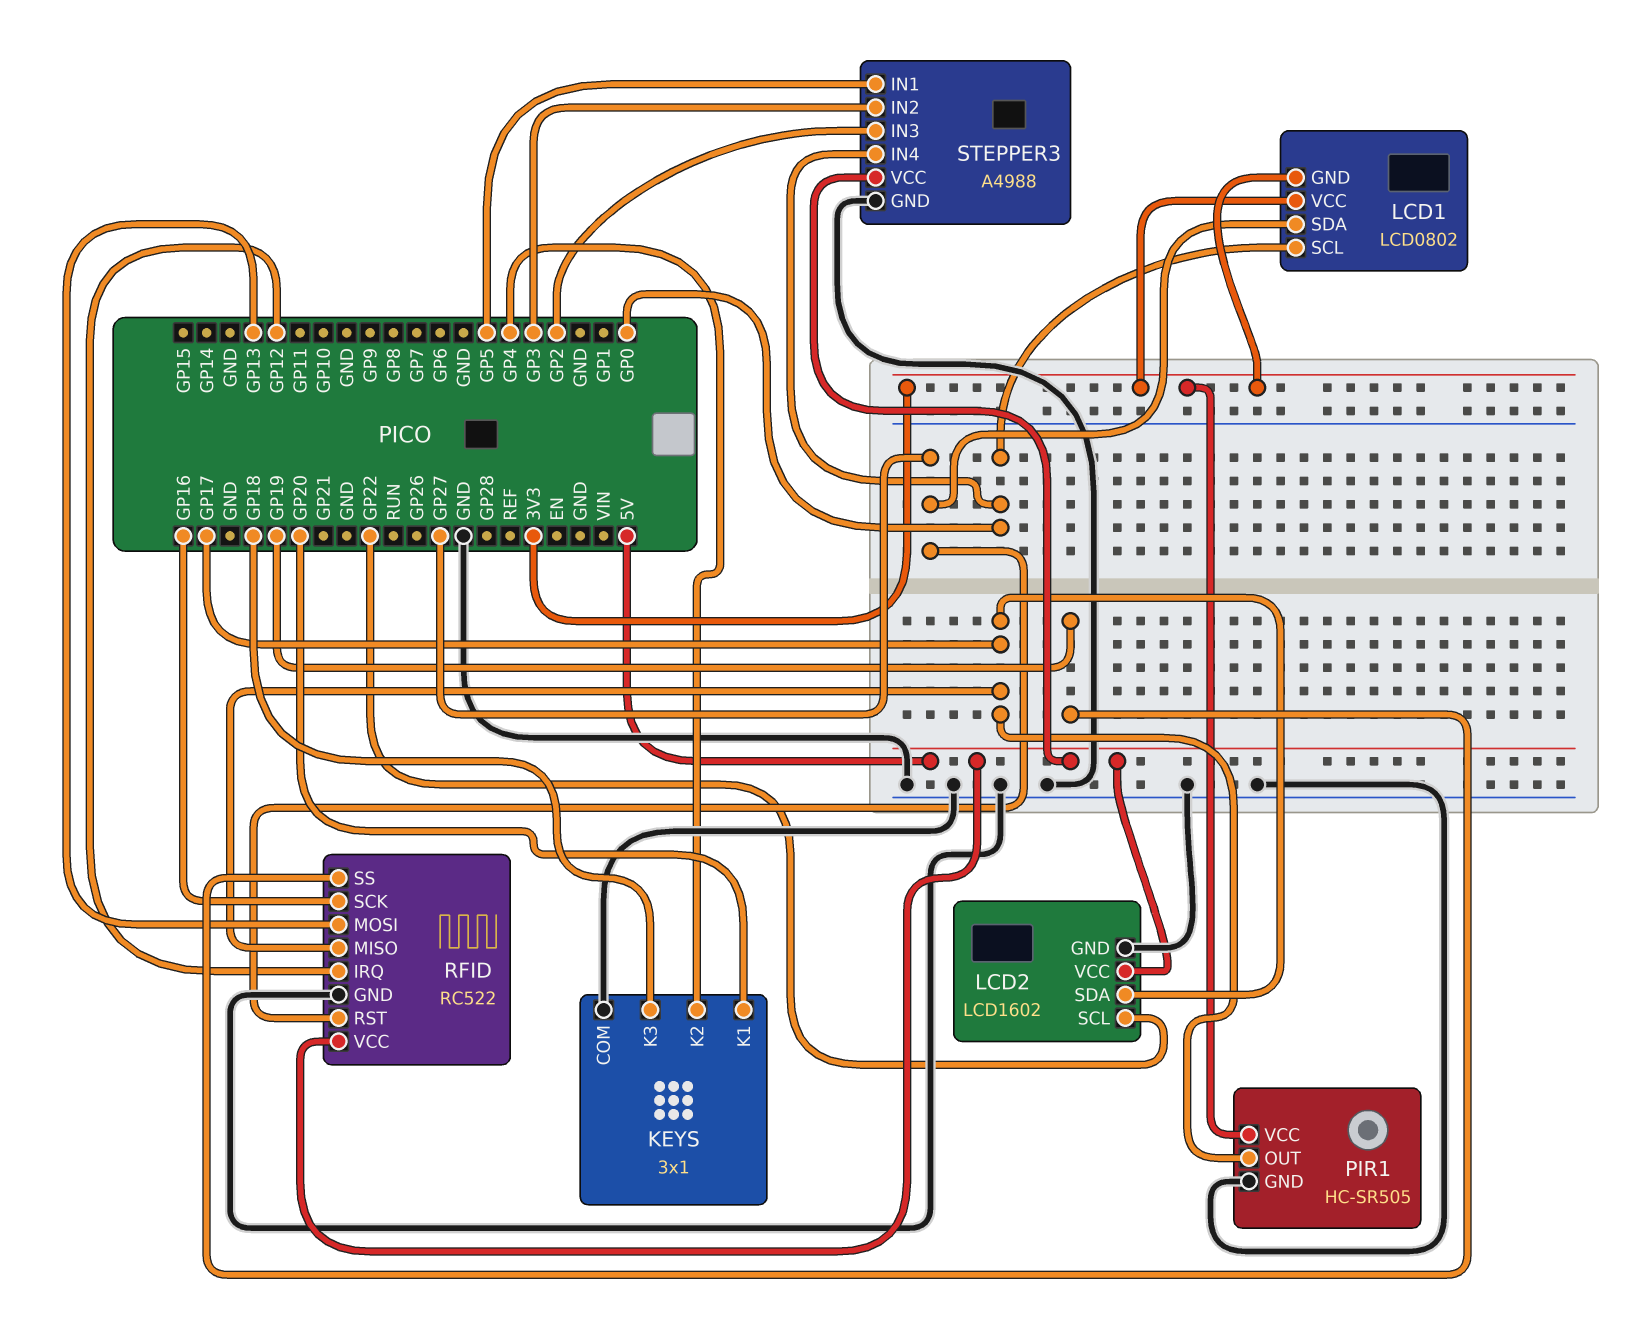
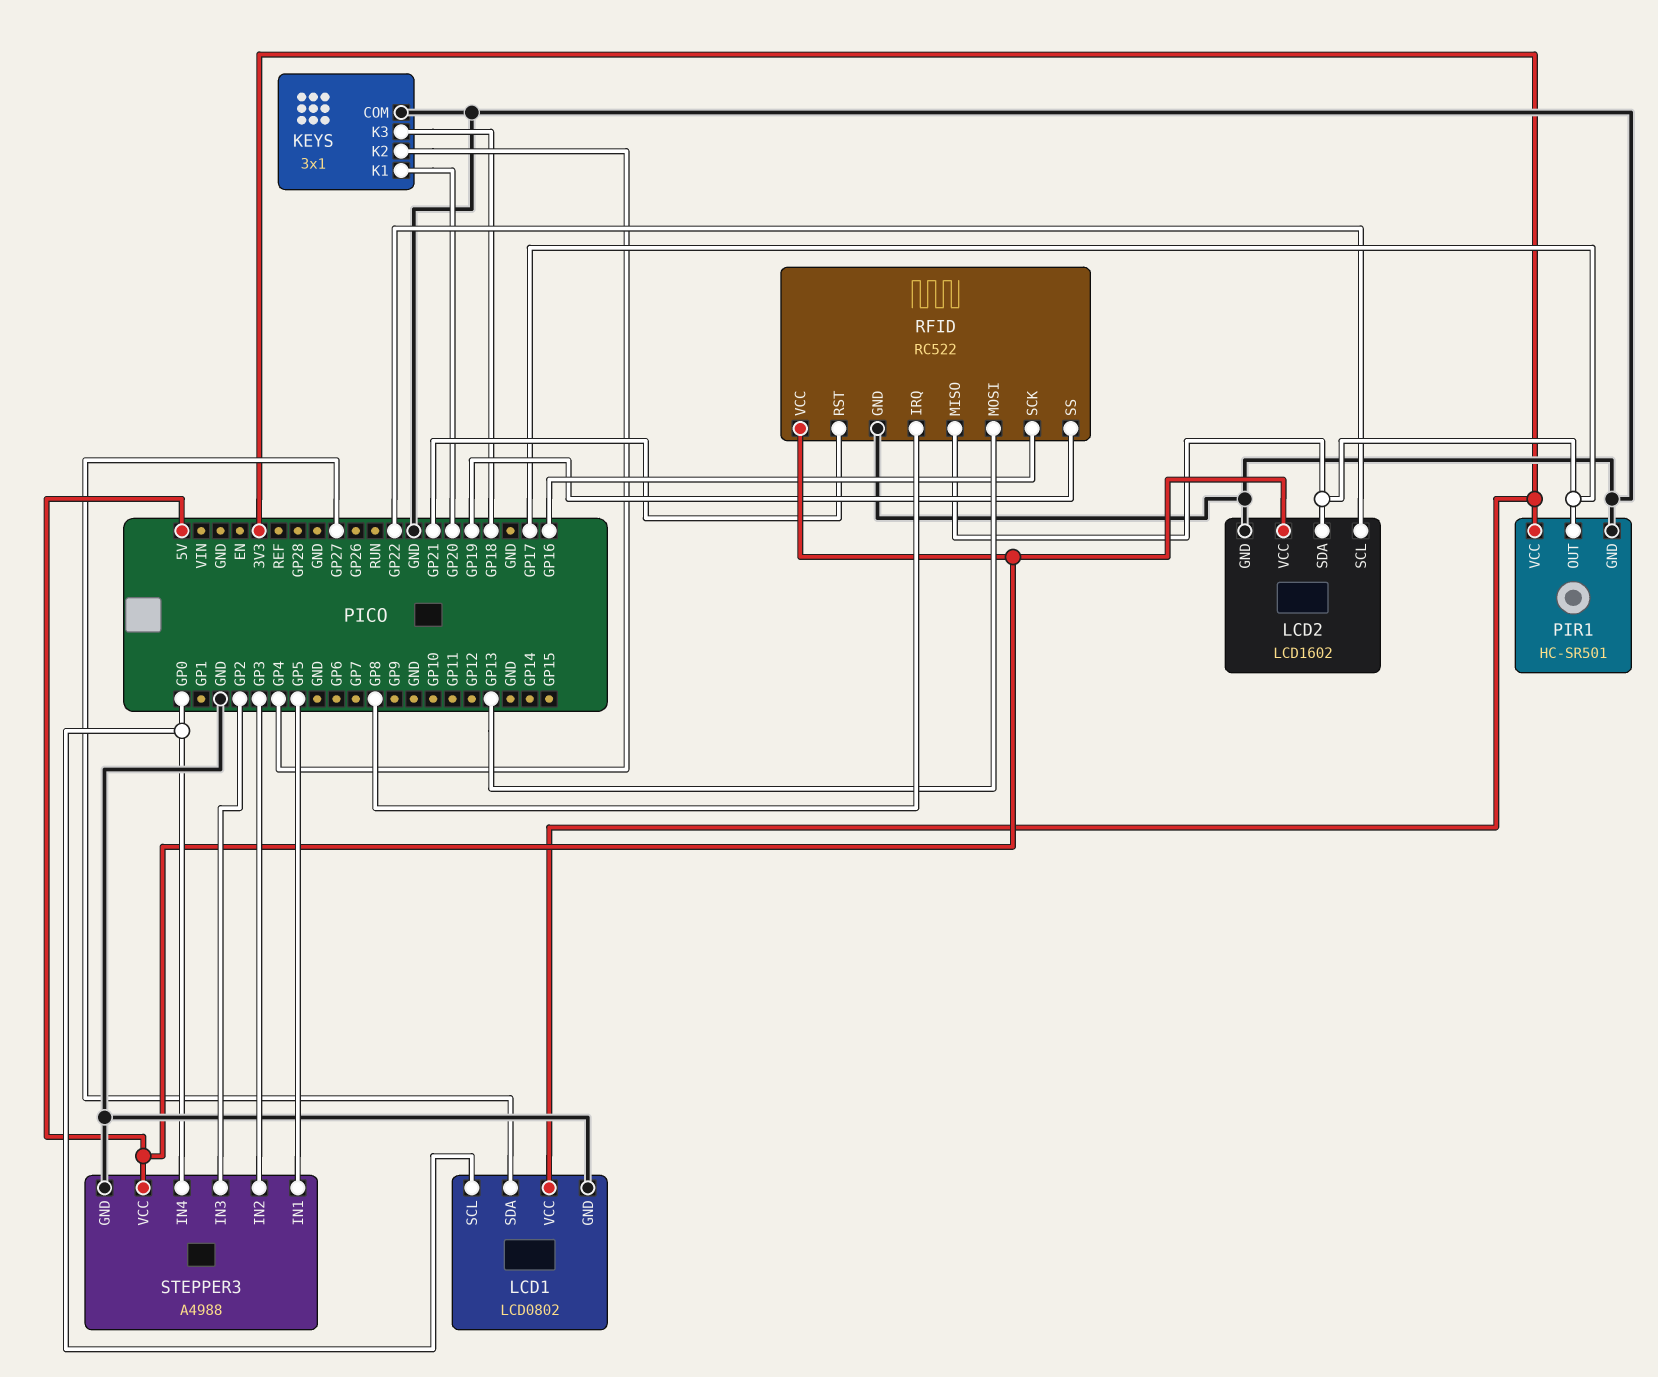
LCD1 pin GND: 3V3 -> GND
PIR1: HC-SR505 -> HC-SR501
RFID pin IRQ: GP12 -> GP8
RFID pin RST: GP27 -> GP21

